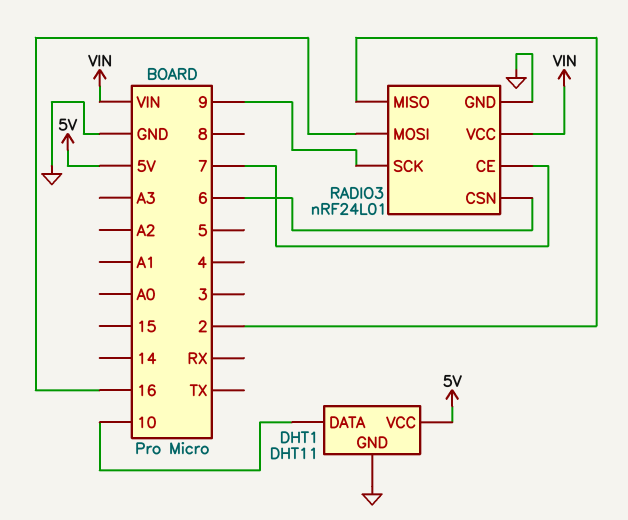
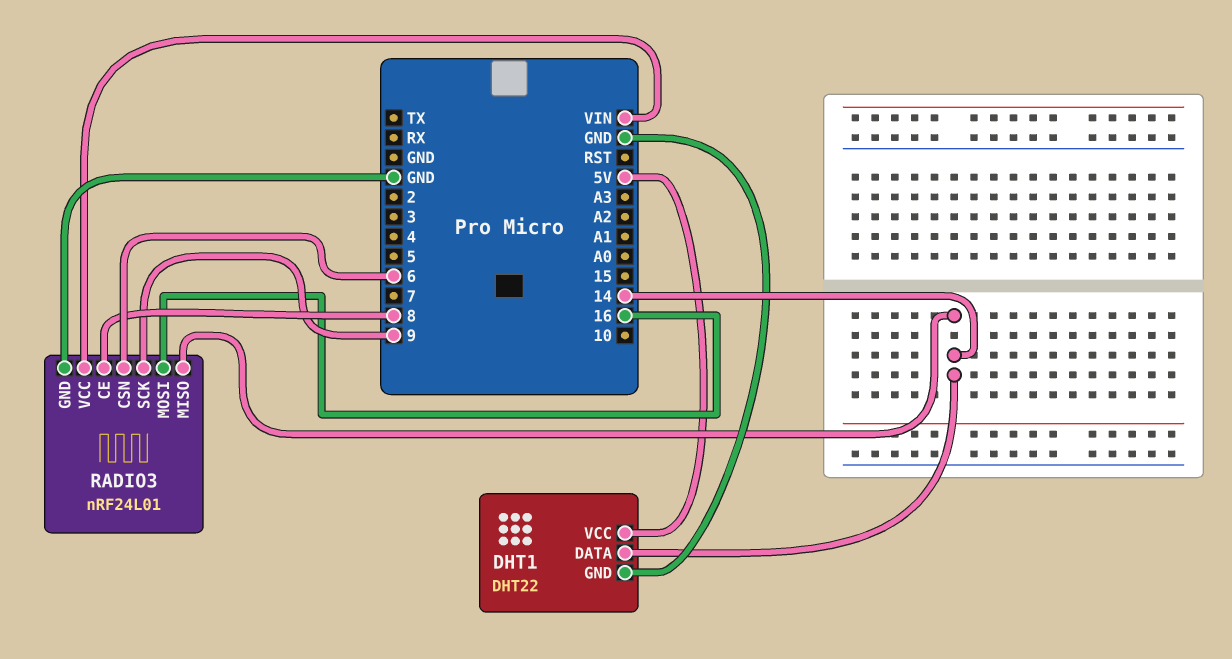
DHT1: DHT11 -> DHT22
DHT1 pin DATA: 10 -> 14
RADIO3 pin CE: 7 -> 8
RADIO3 pin MISO: 2 -> 14

